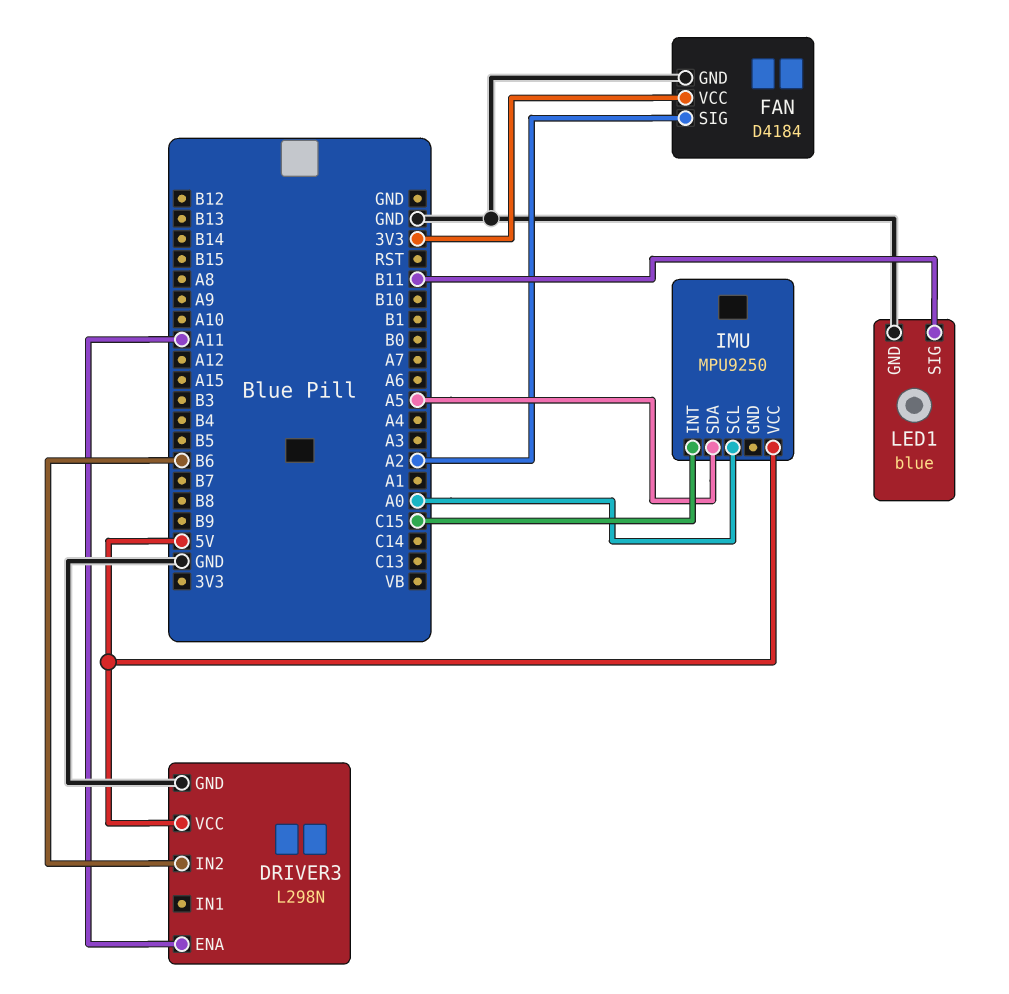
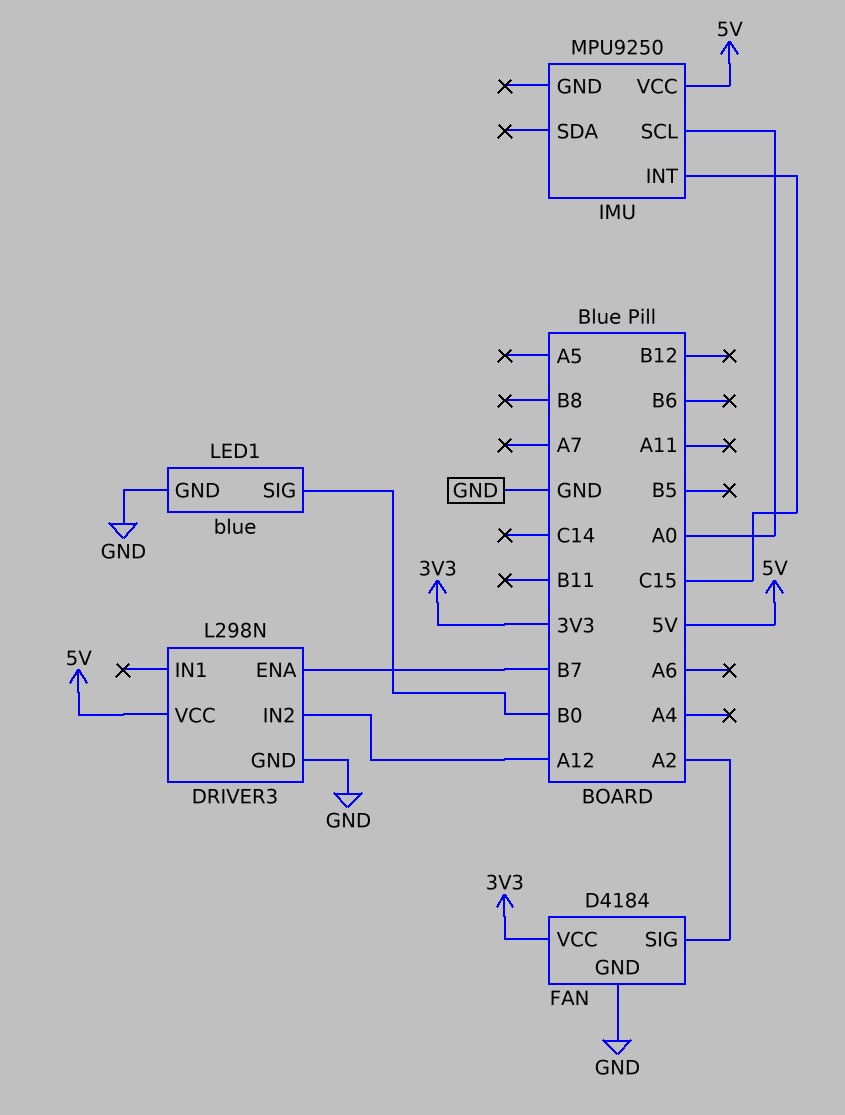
DRIVER3 pin ENA: A11 -> B7
DRIVER3 pin IN2: B6 -> A12
IMU pin SDA: A5 -> none
LED1 pin SIG: B11 -> B0

